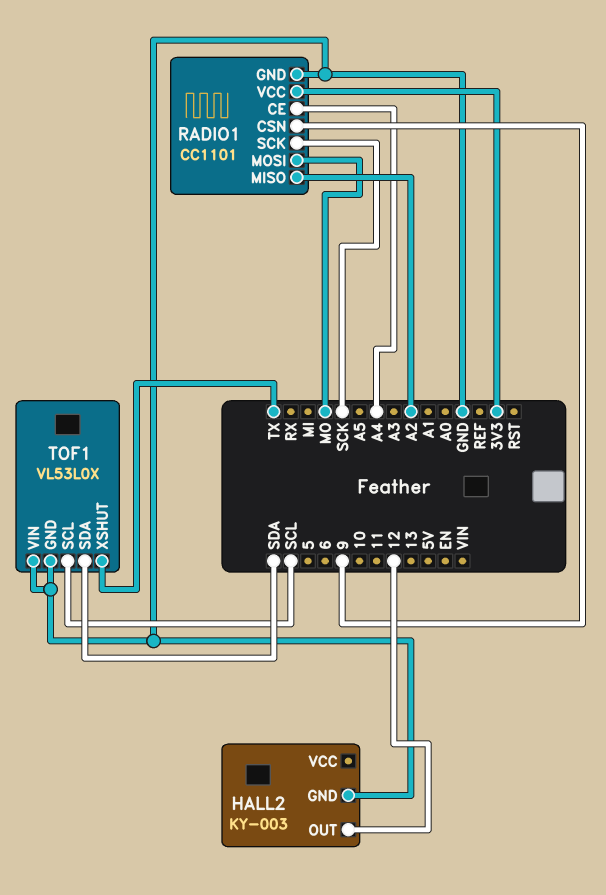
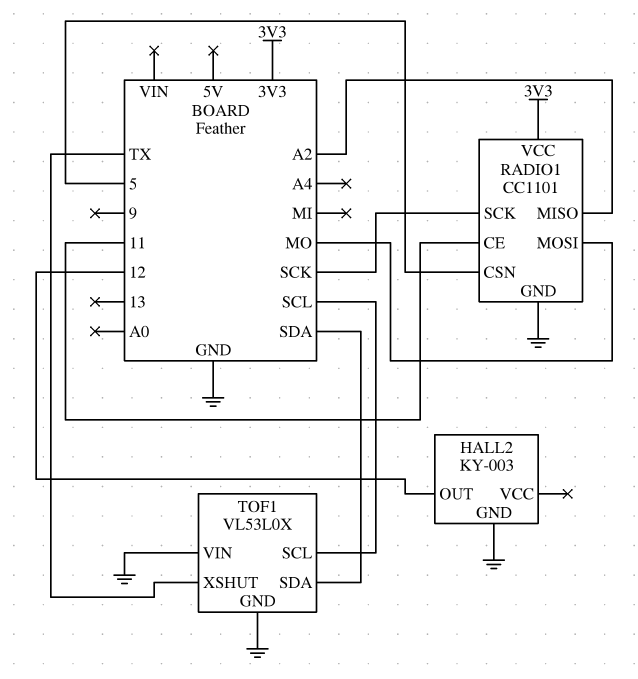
RADIO1 pin CE: A4 -> 11
RADIO1 pin CSN: 9 -> 5

